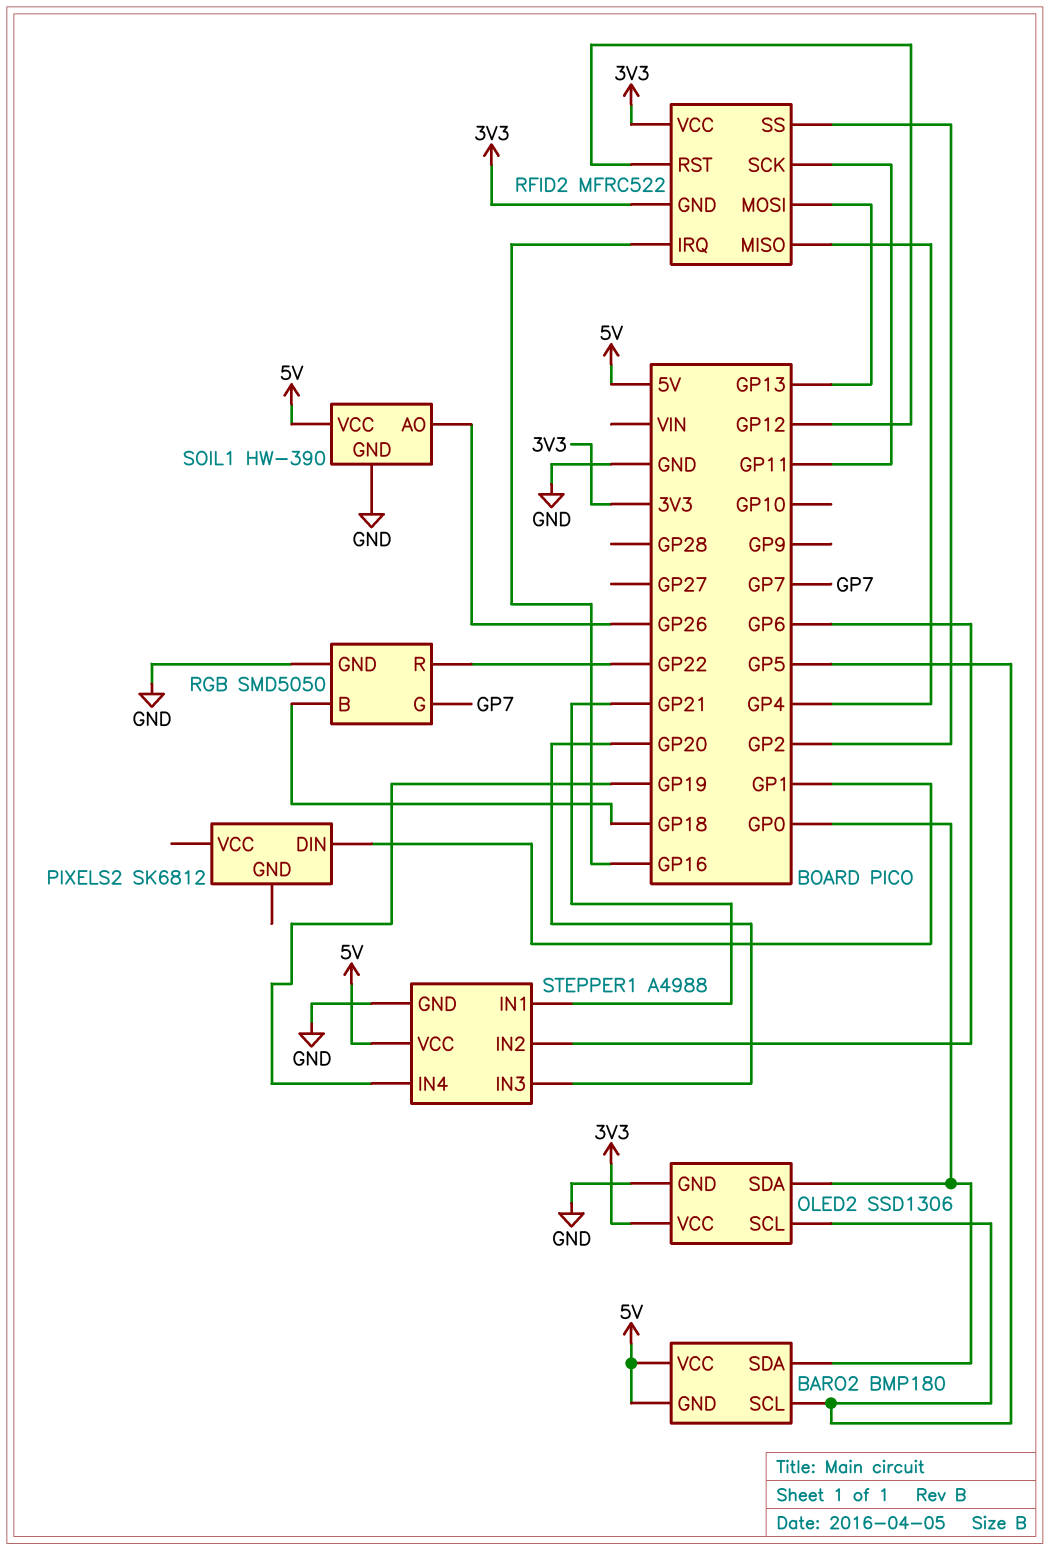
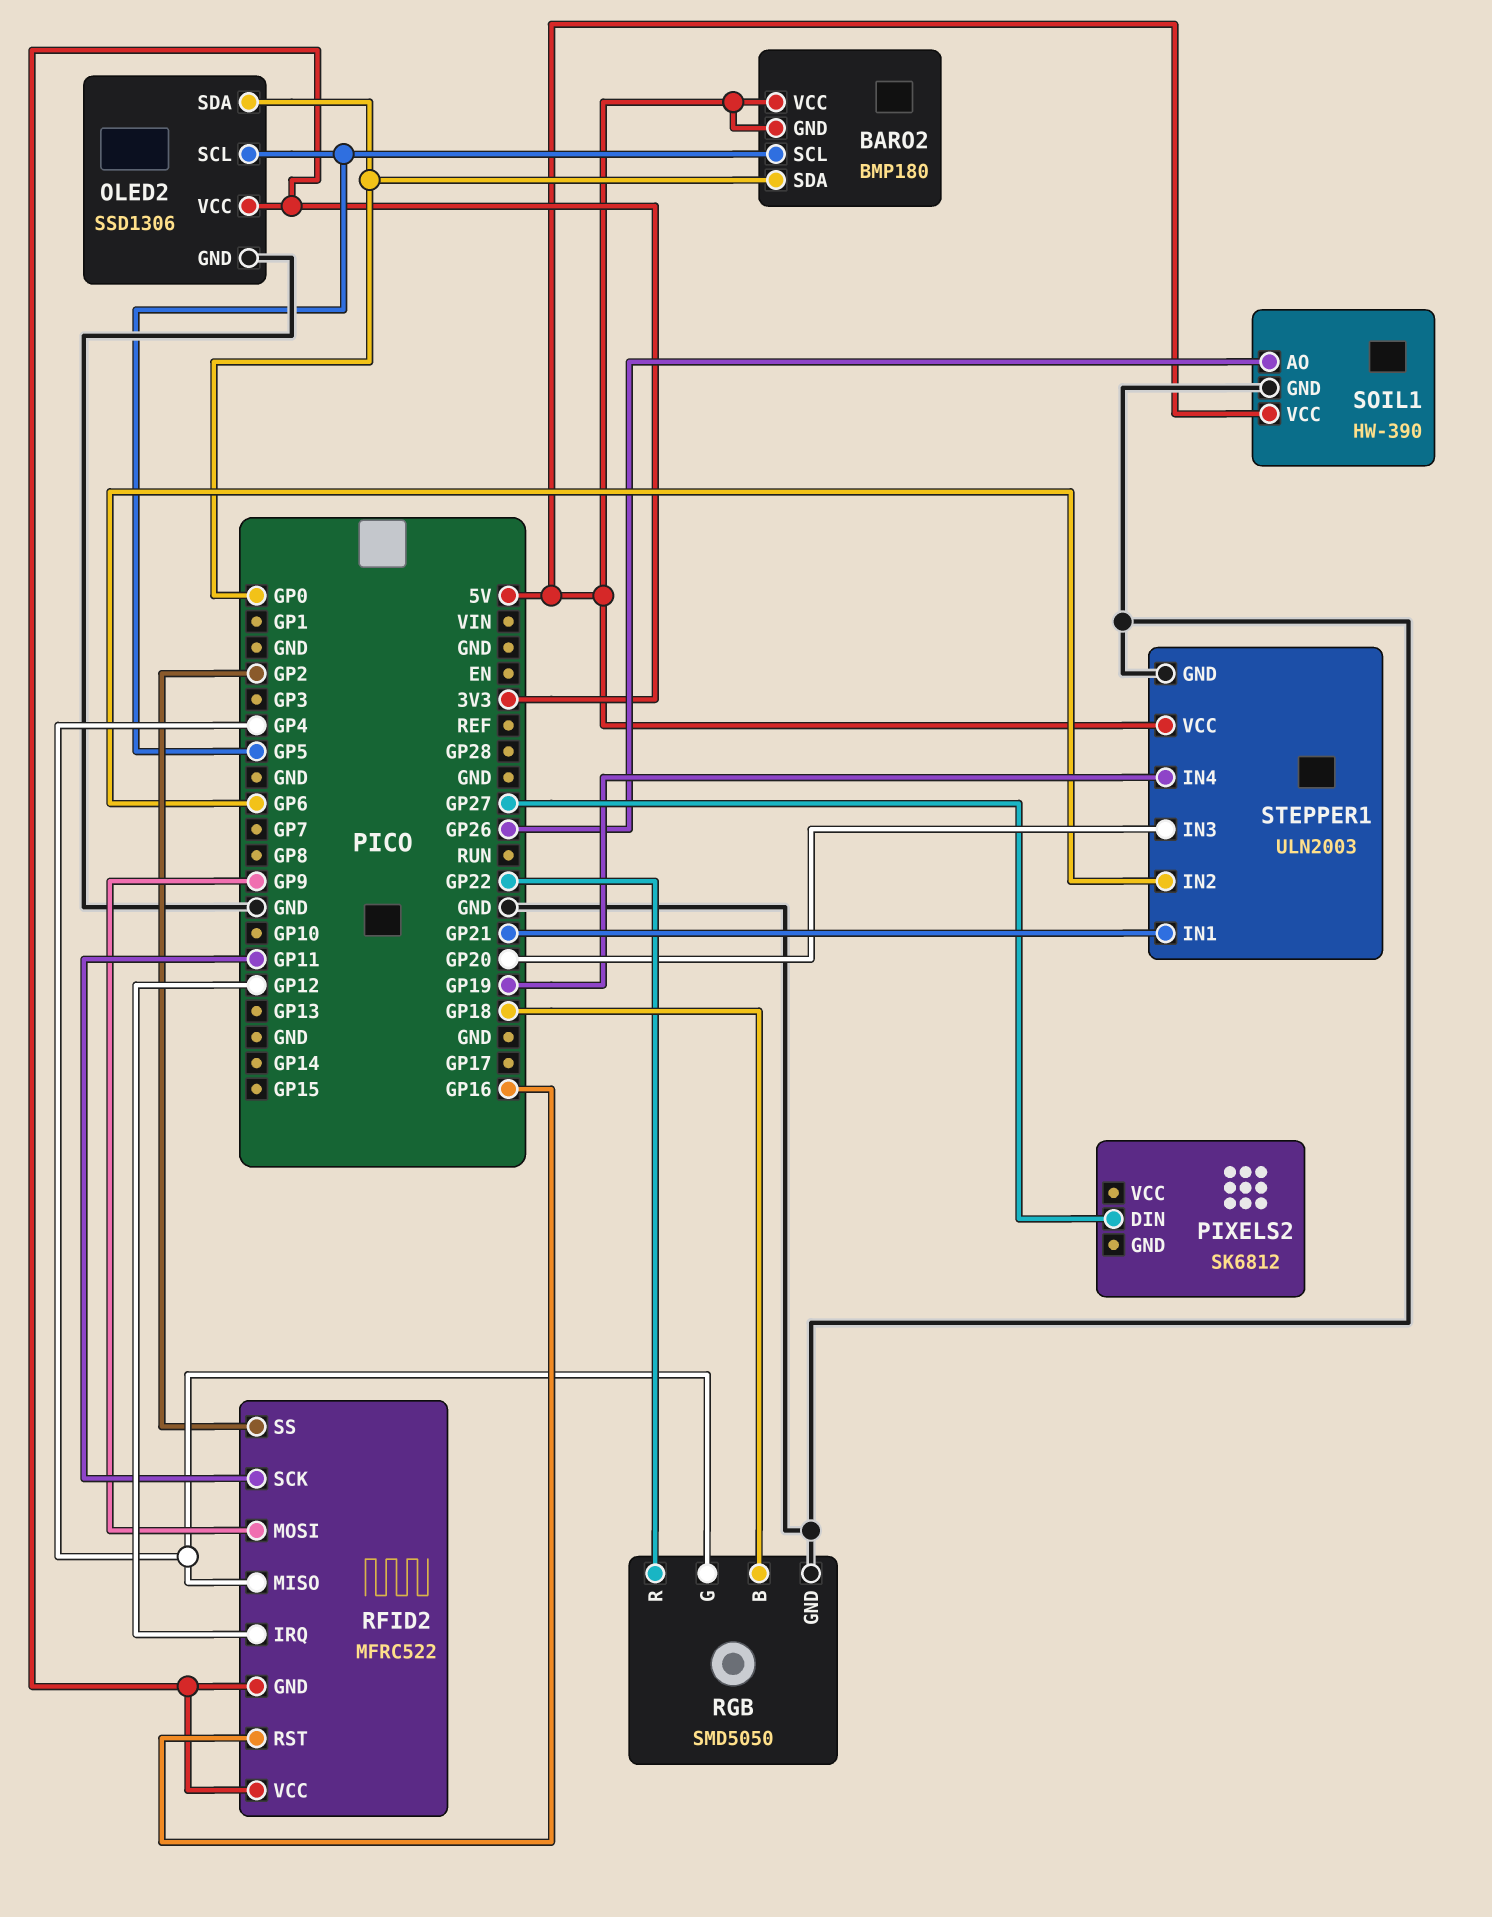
PIXELS2 pin DIN: GP1 -> GP27
RFID2 pin IRQ: GP16 -> GP12
RFID2 pin MOSI: GP13 -> GP9
RFID2 pin RST: GP12 -> GP16
RGB pin G: GP7 -> GP4
STEPPER1: A4988 -> ULN2003

